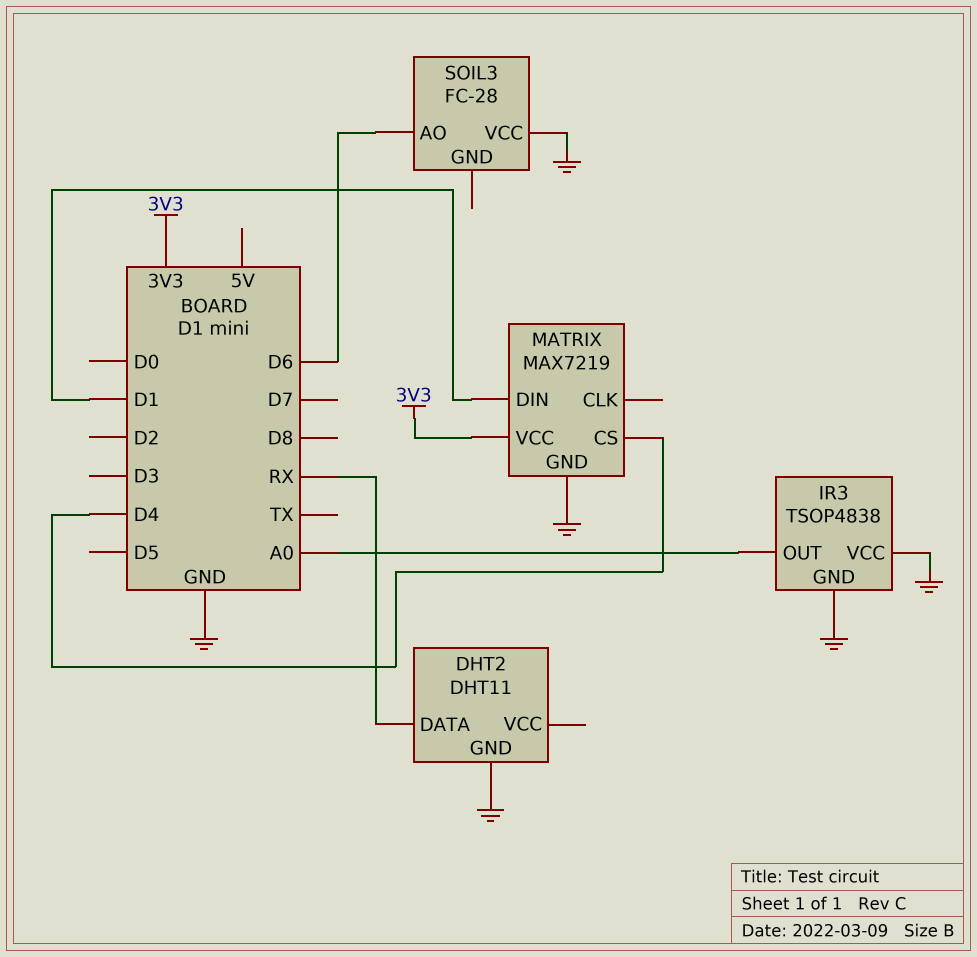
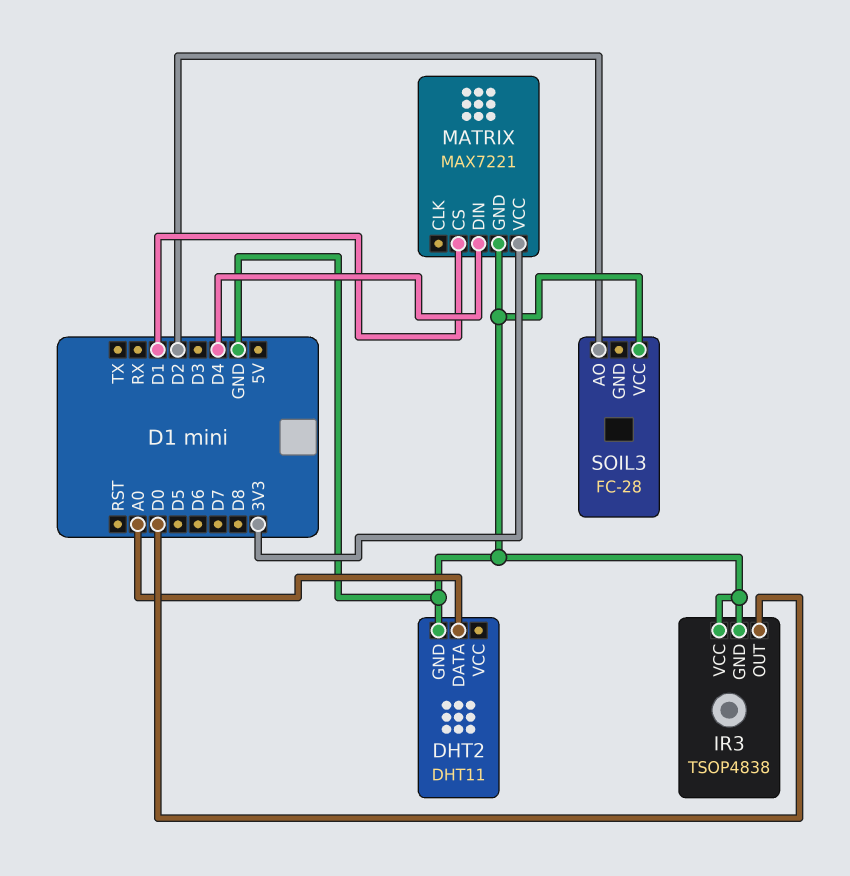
DHT2 pin DATA: RX -> A0
IR3 pin OUT: A0 -> D0
MATRIX: MAX7219 -> MAX7221
MATRIX pin CS: D4 -> D1
MATRIX pin DIN: D1 -> D4
SOIL3 pin AO: D6 -> D2

